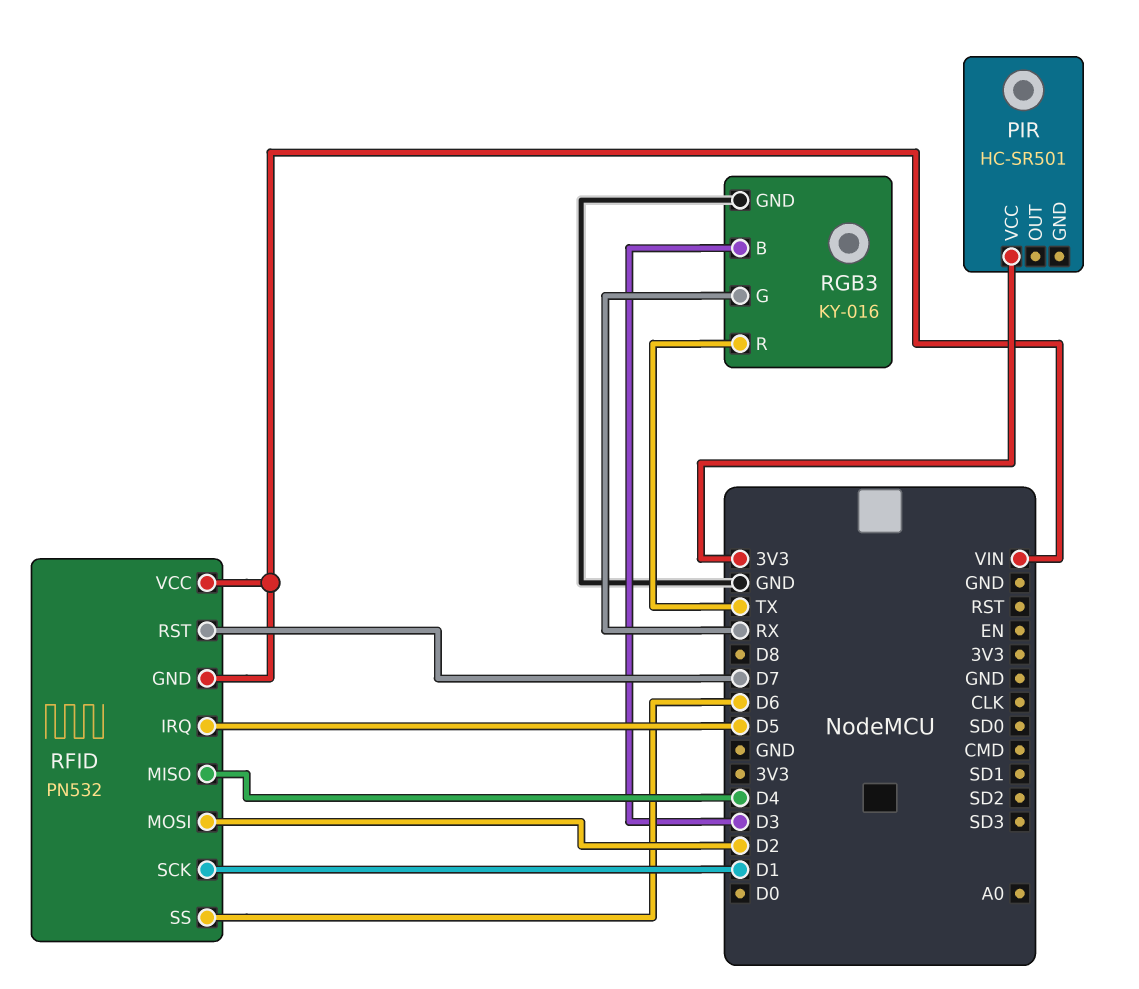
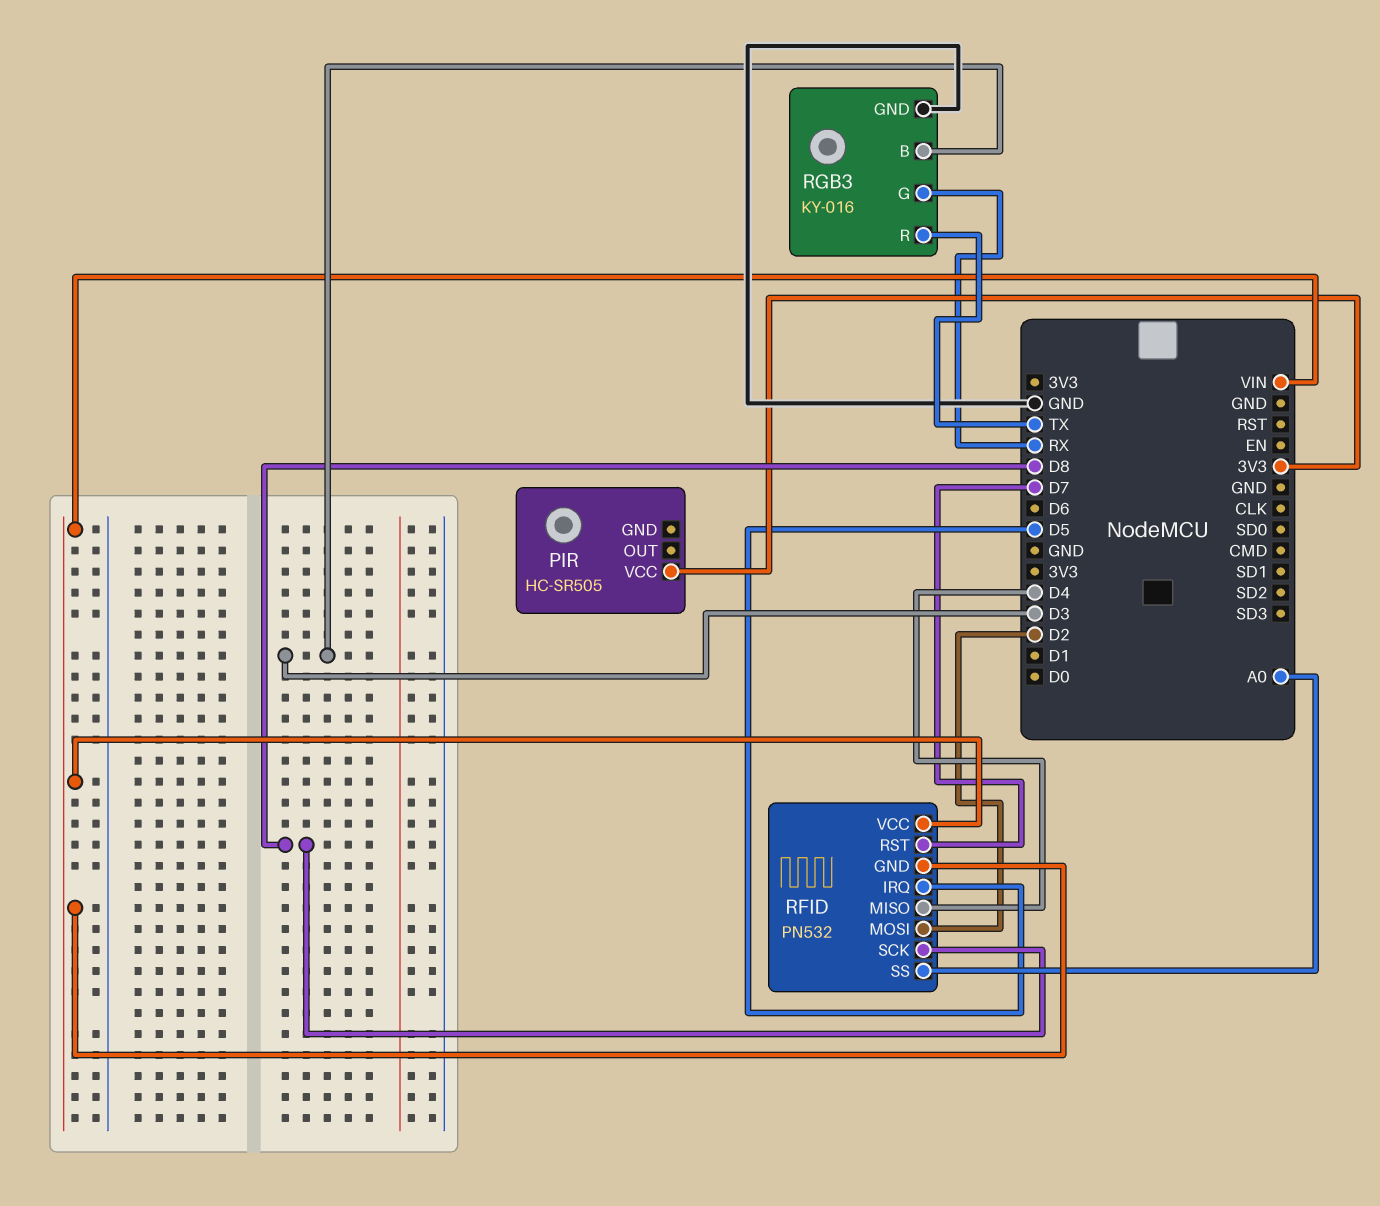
PIR: HC-SR501 -> HC-SR505
RFID pin SCK: D1 -> D8
RFID pin SS: D6 -> A0

